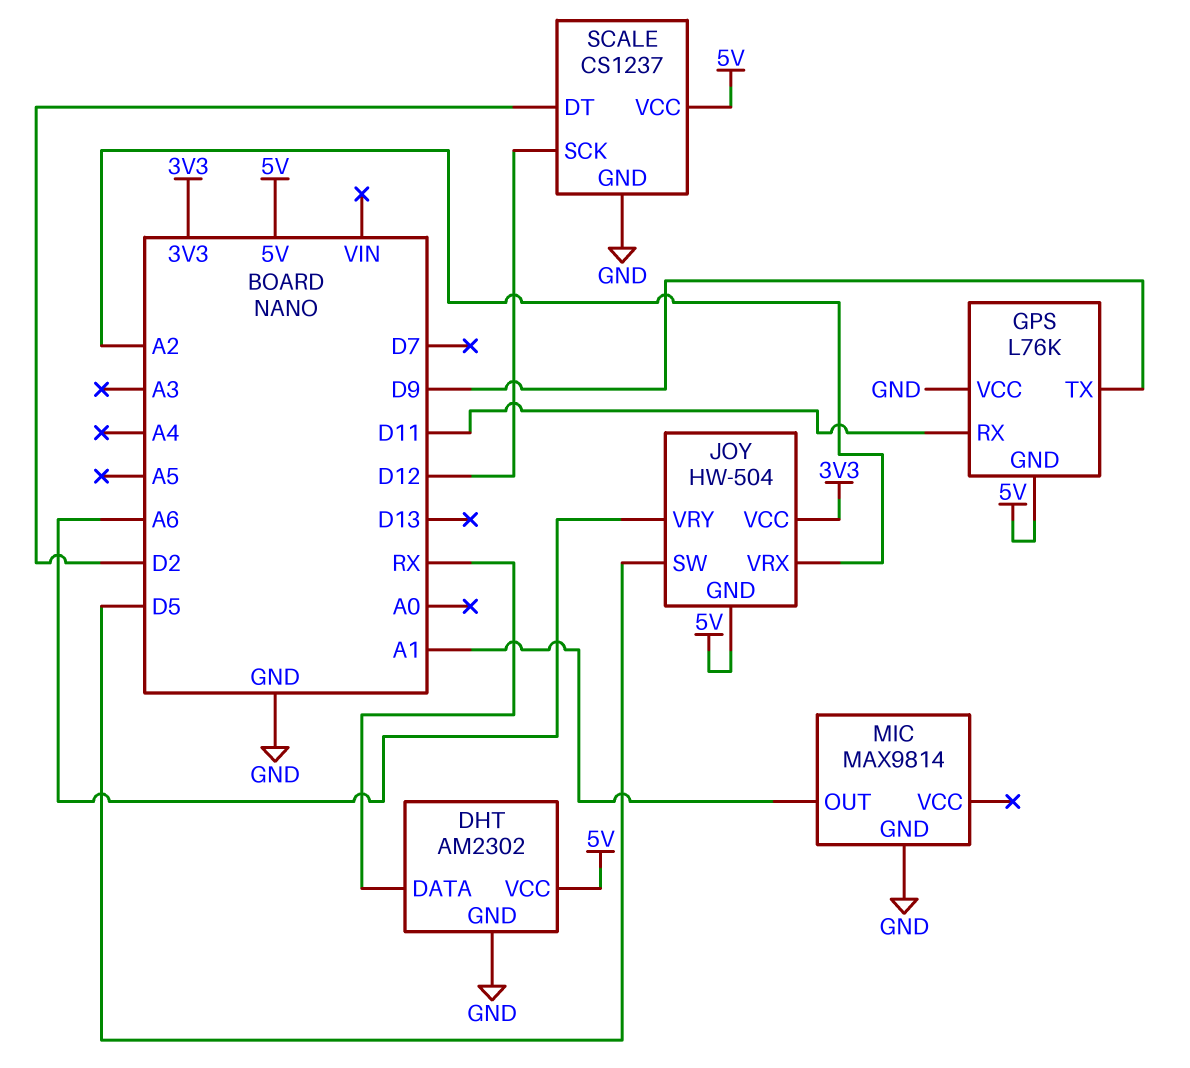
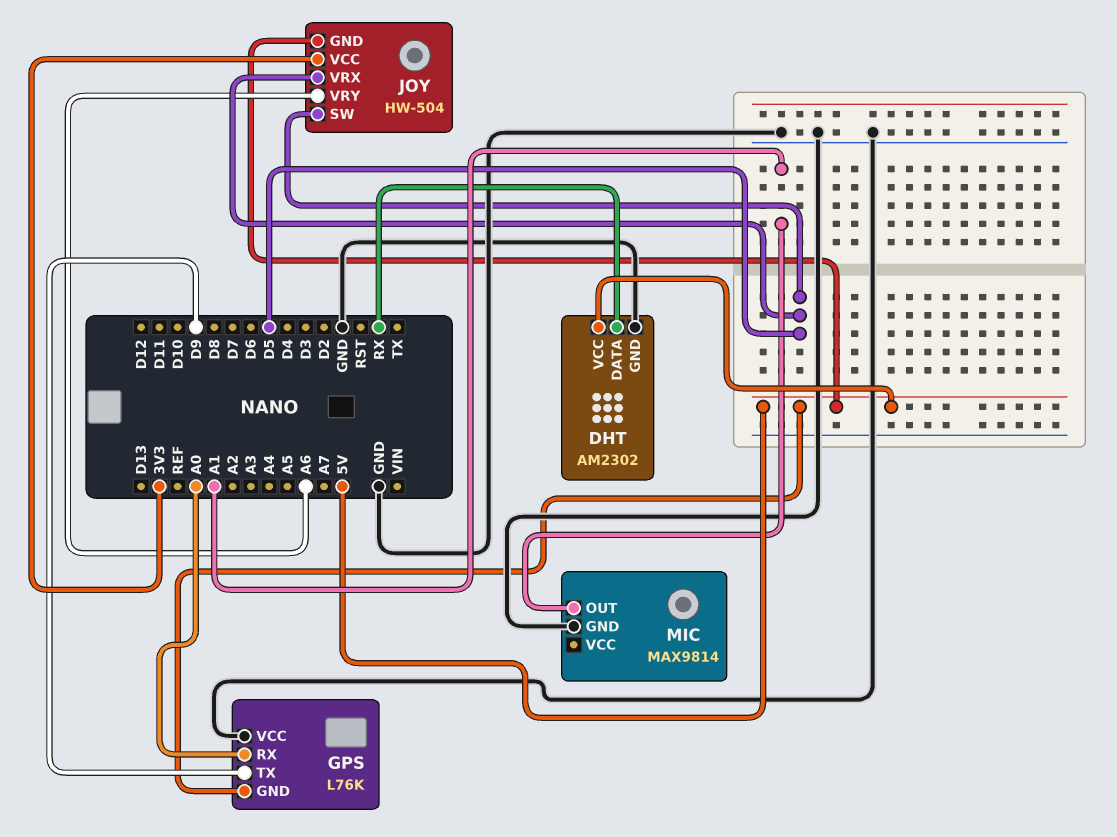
GPS pin RX: D11 -> A0
JOY pin VRX: A2 -> D5
SCALE: CS1237 -> none
SCALE pin DT: D2 -> none
SCALE pin GND: GND -> none
SCALE pin SCK: D12 -> none
SCALE pin VCC: 5V -> none

